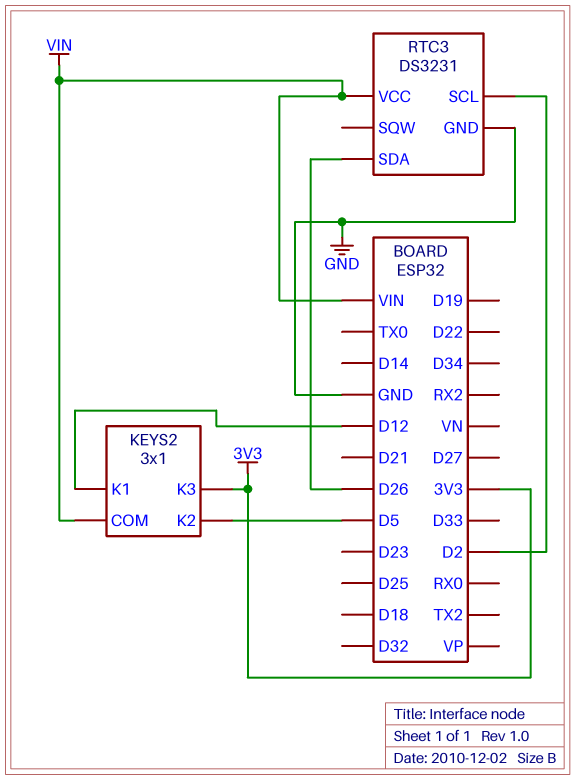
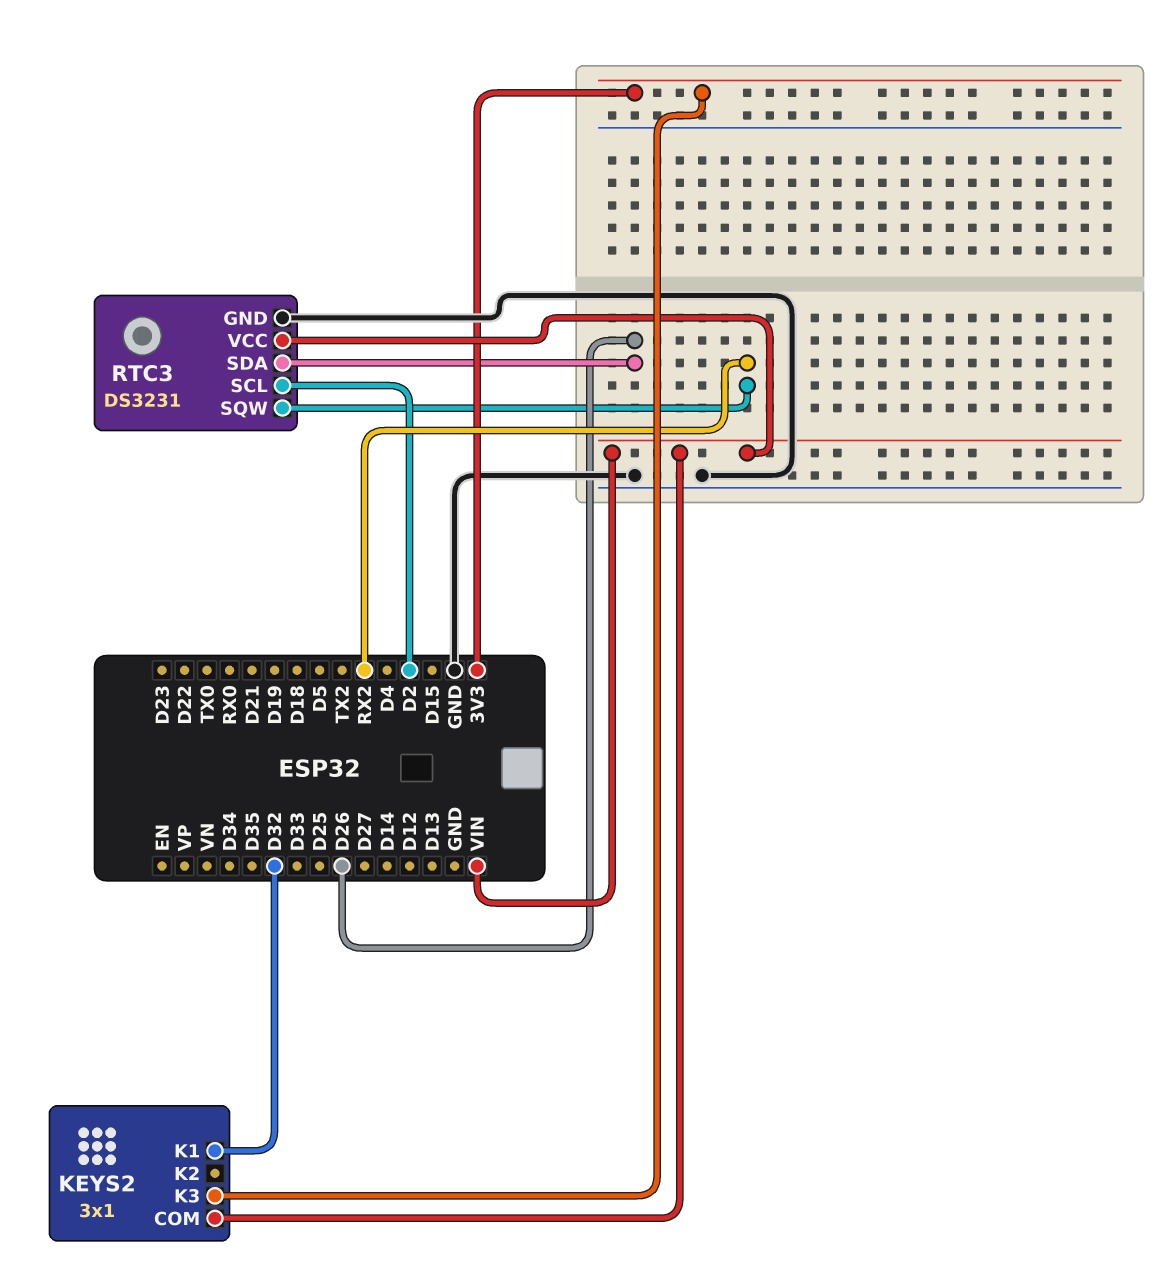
KEYS2 pin K1: D12 -> D32
KEYS2 pin K2: D5 -> none
RTC3 pin SQW: none -> RX2

